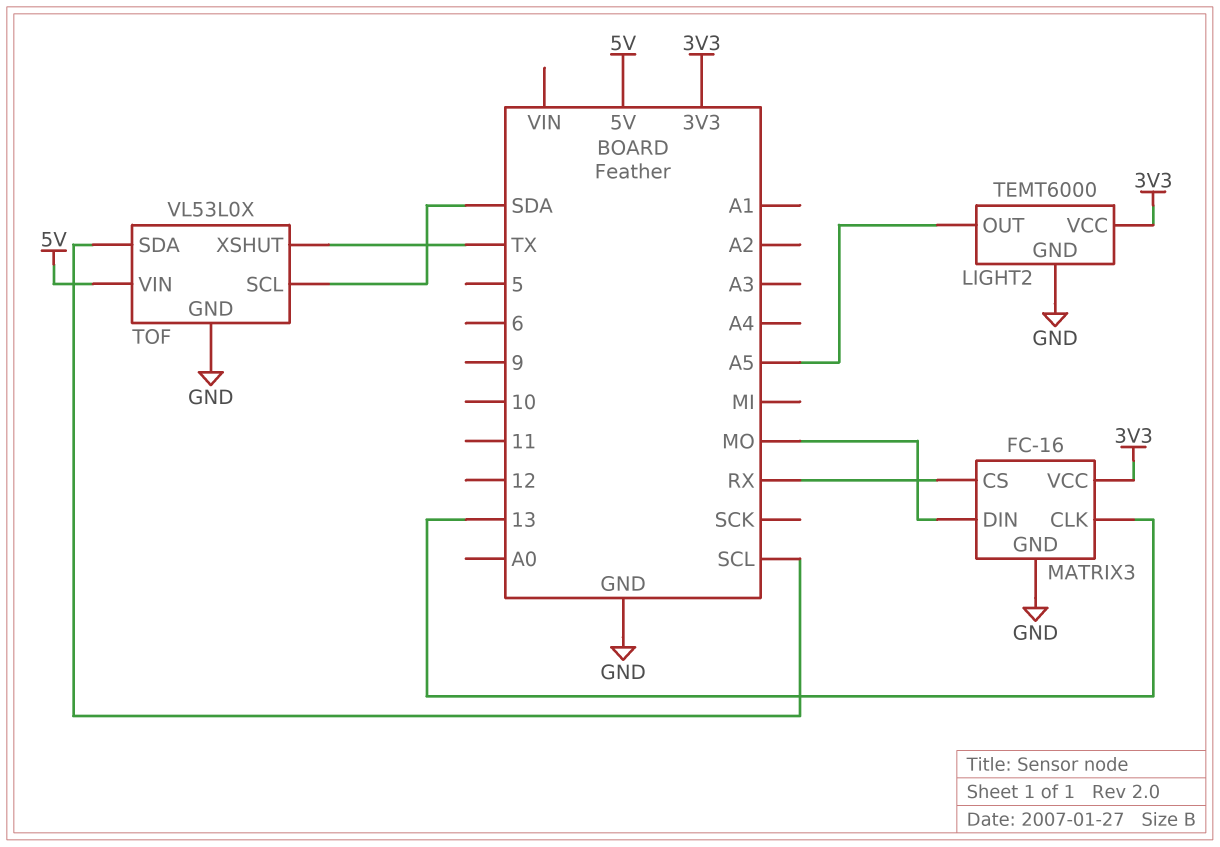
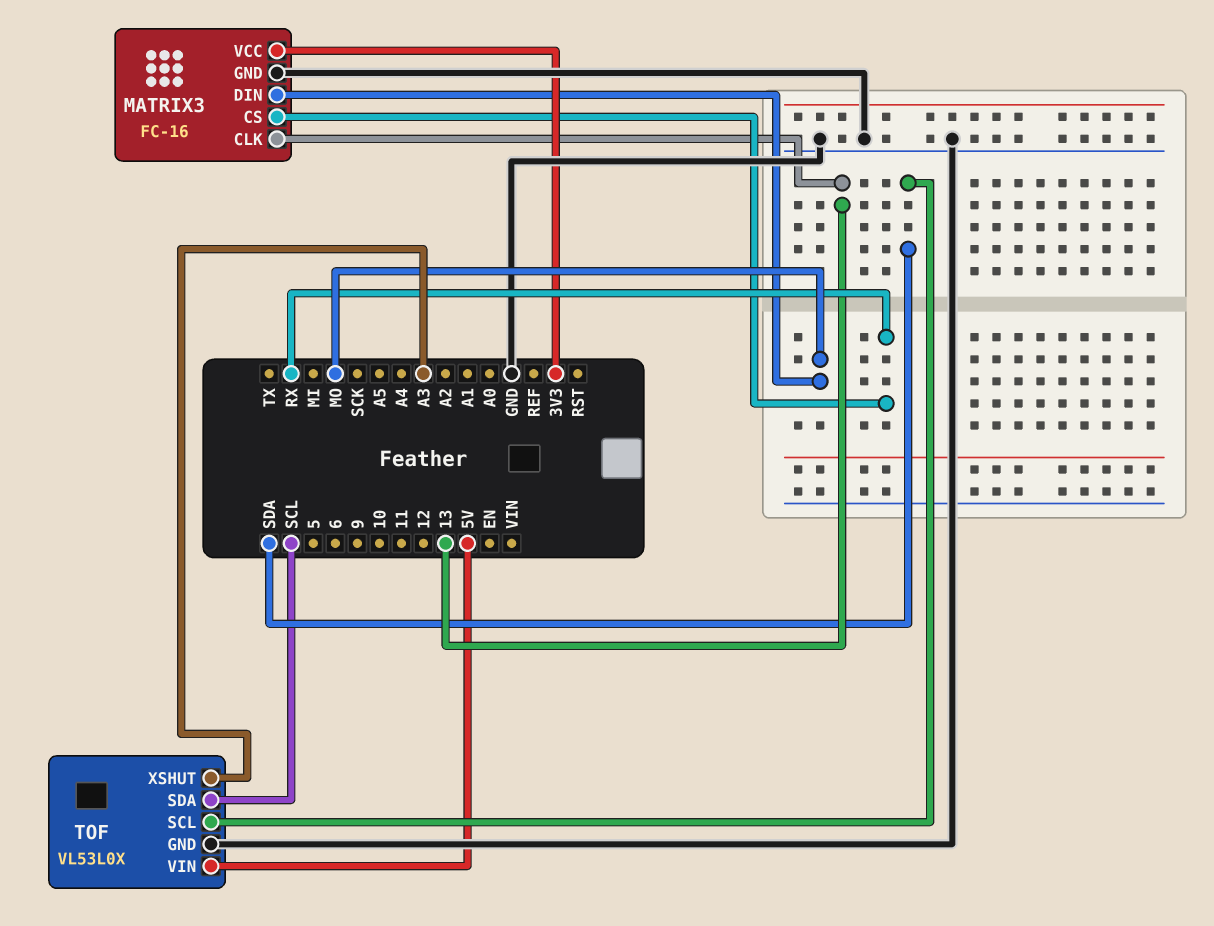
LIGHT2: TEMT6000 -> none
LIGHT2 pin GND: GND -> none
LIGHT2 pin OUT: A5 -> none
LIGHT2 pin VCC: 3V3 -> none
TOF pin XSHUT: TX -> A3

